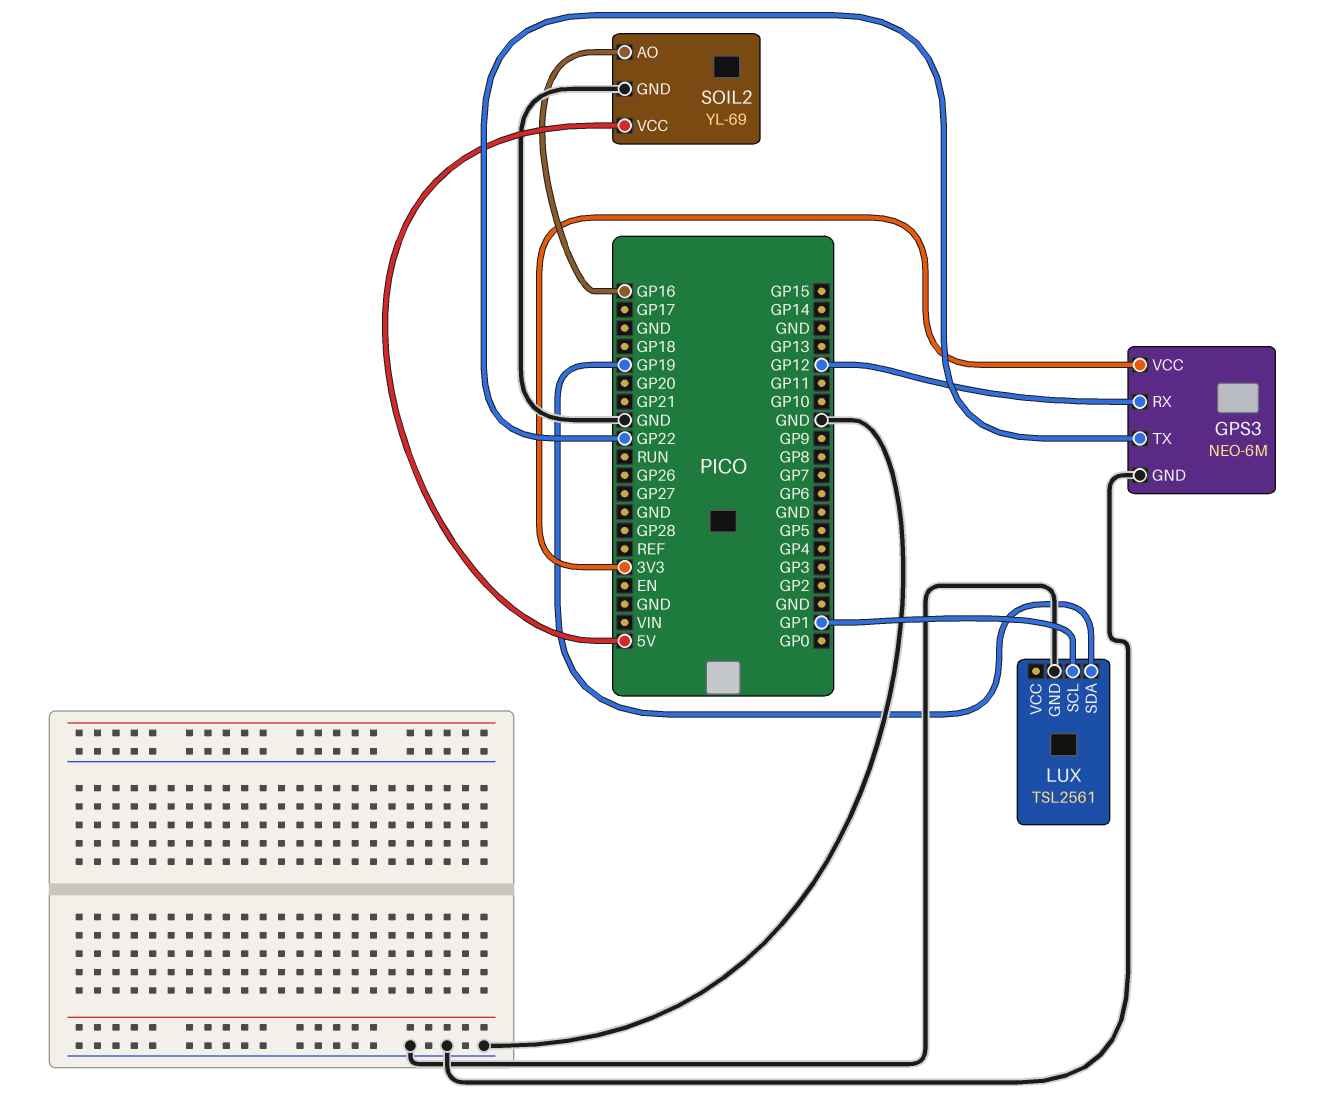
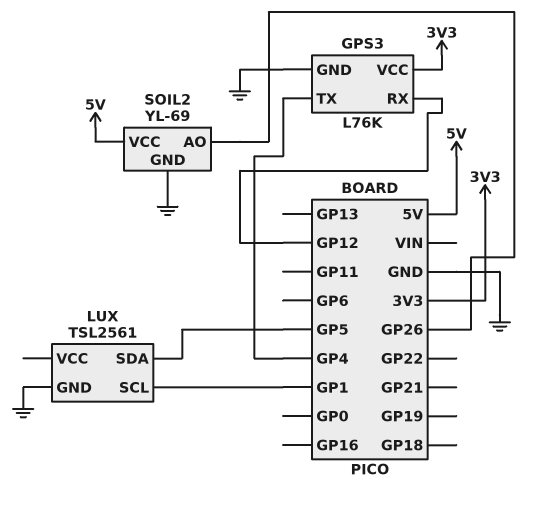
GPS3: NEO-6M -> L76K
GPS3 pin TX: GP22 -> GP4
LUX pin SDA: GP19 -> GP5
SOIL2 pin AO: GP16 -> GP26

